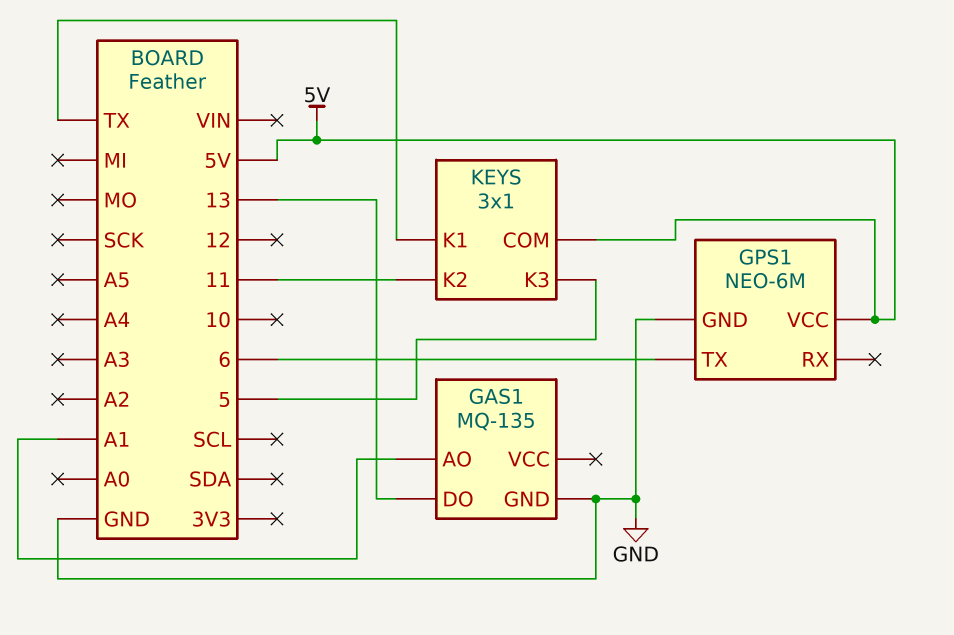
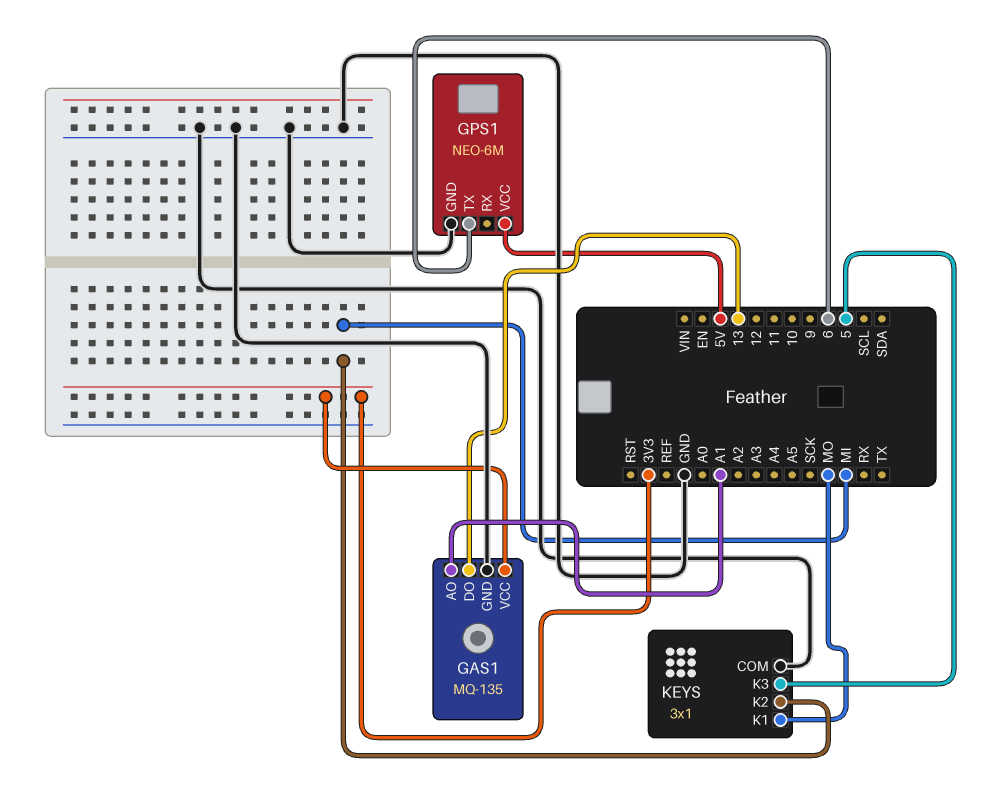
GAS1 pin VCC: none -> 3V3
KEYS pin COM: 5V -> GND
KEYS pin K1: TX -> MO
KEYS pin K2: 11 -> MI

